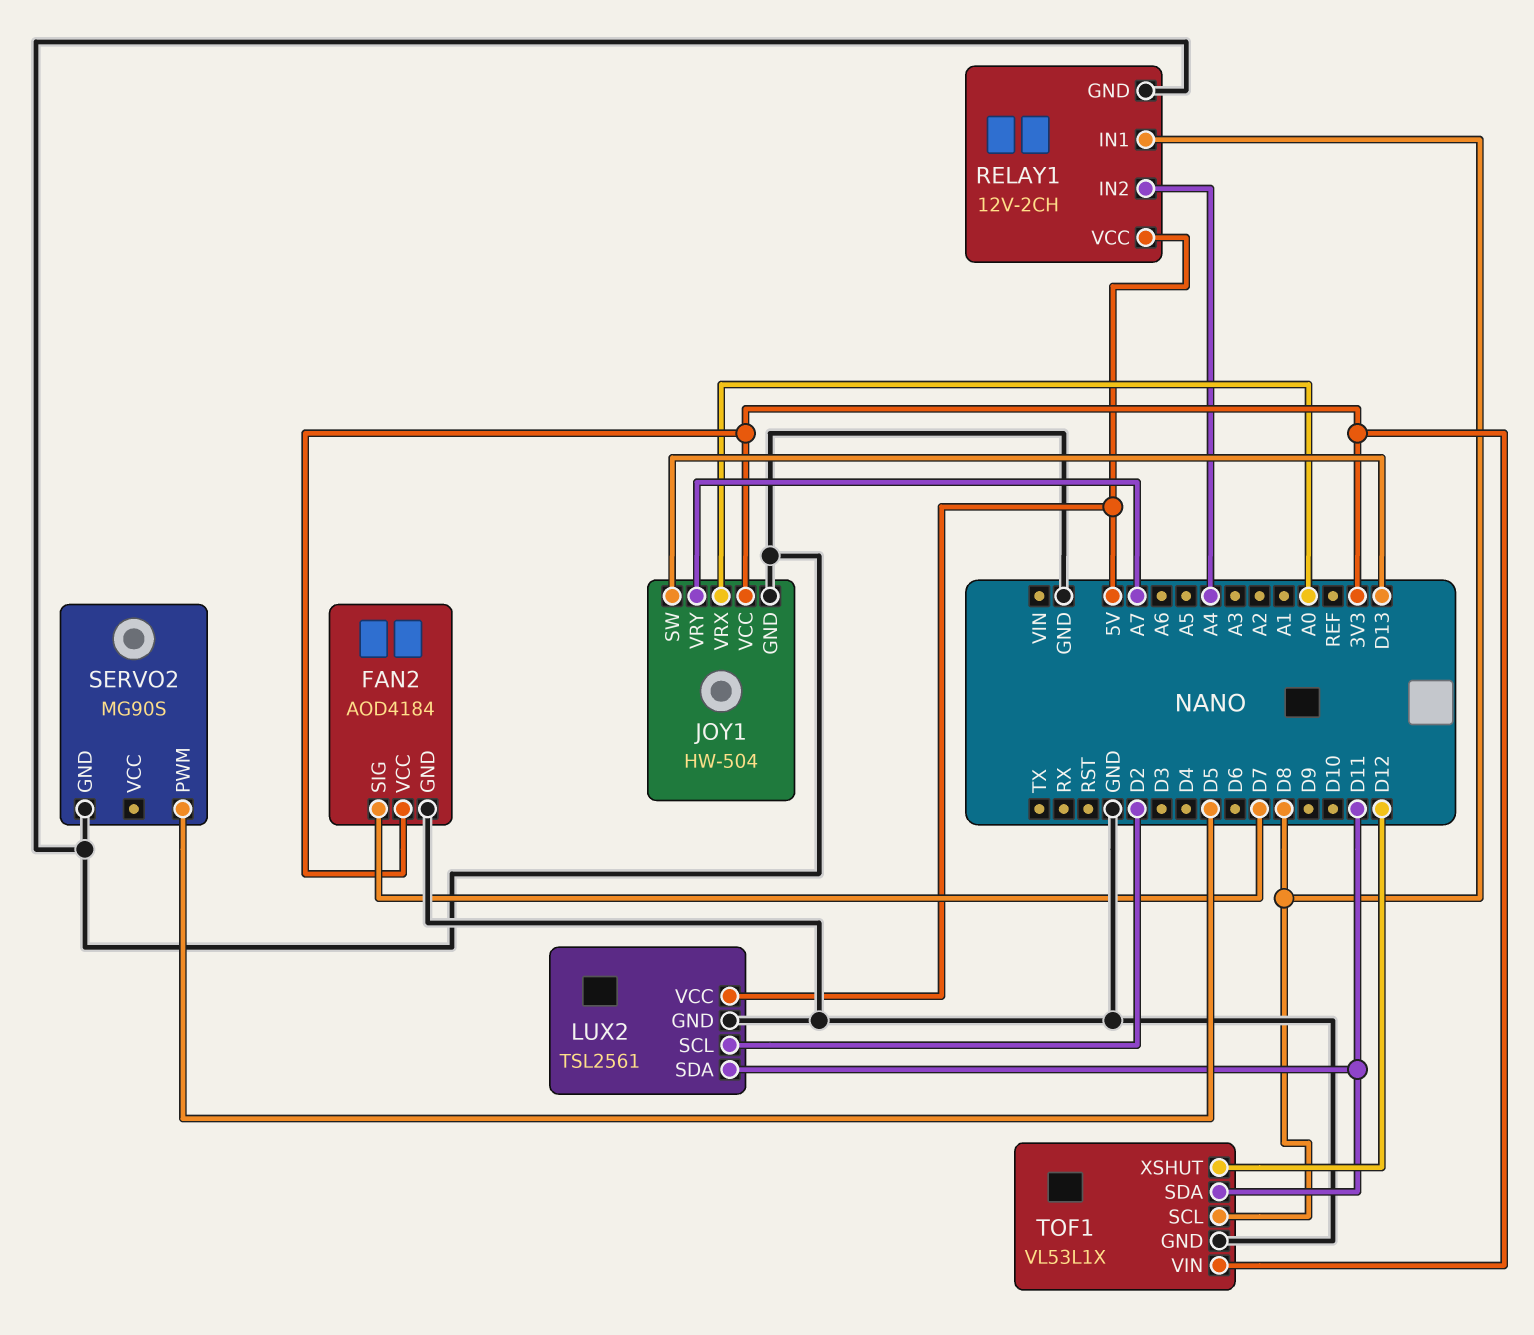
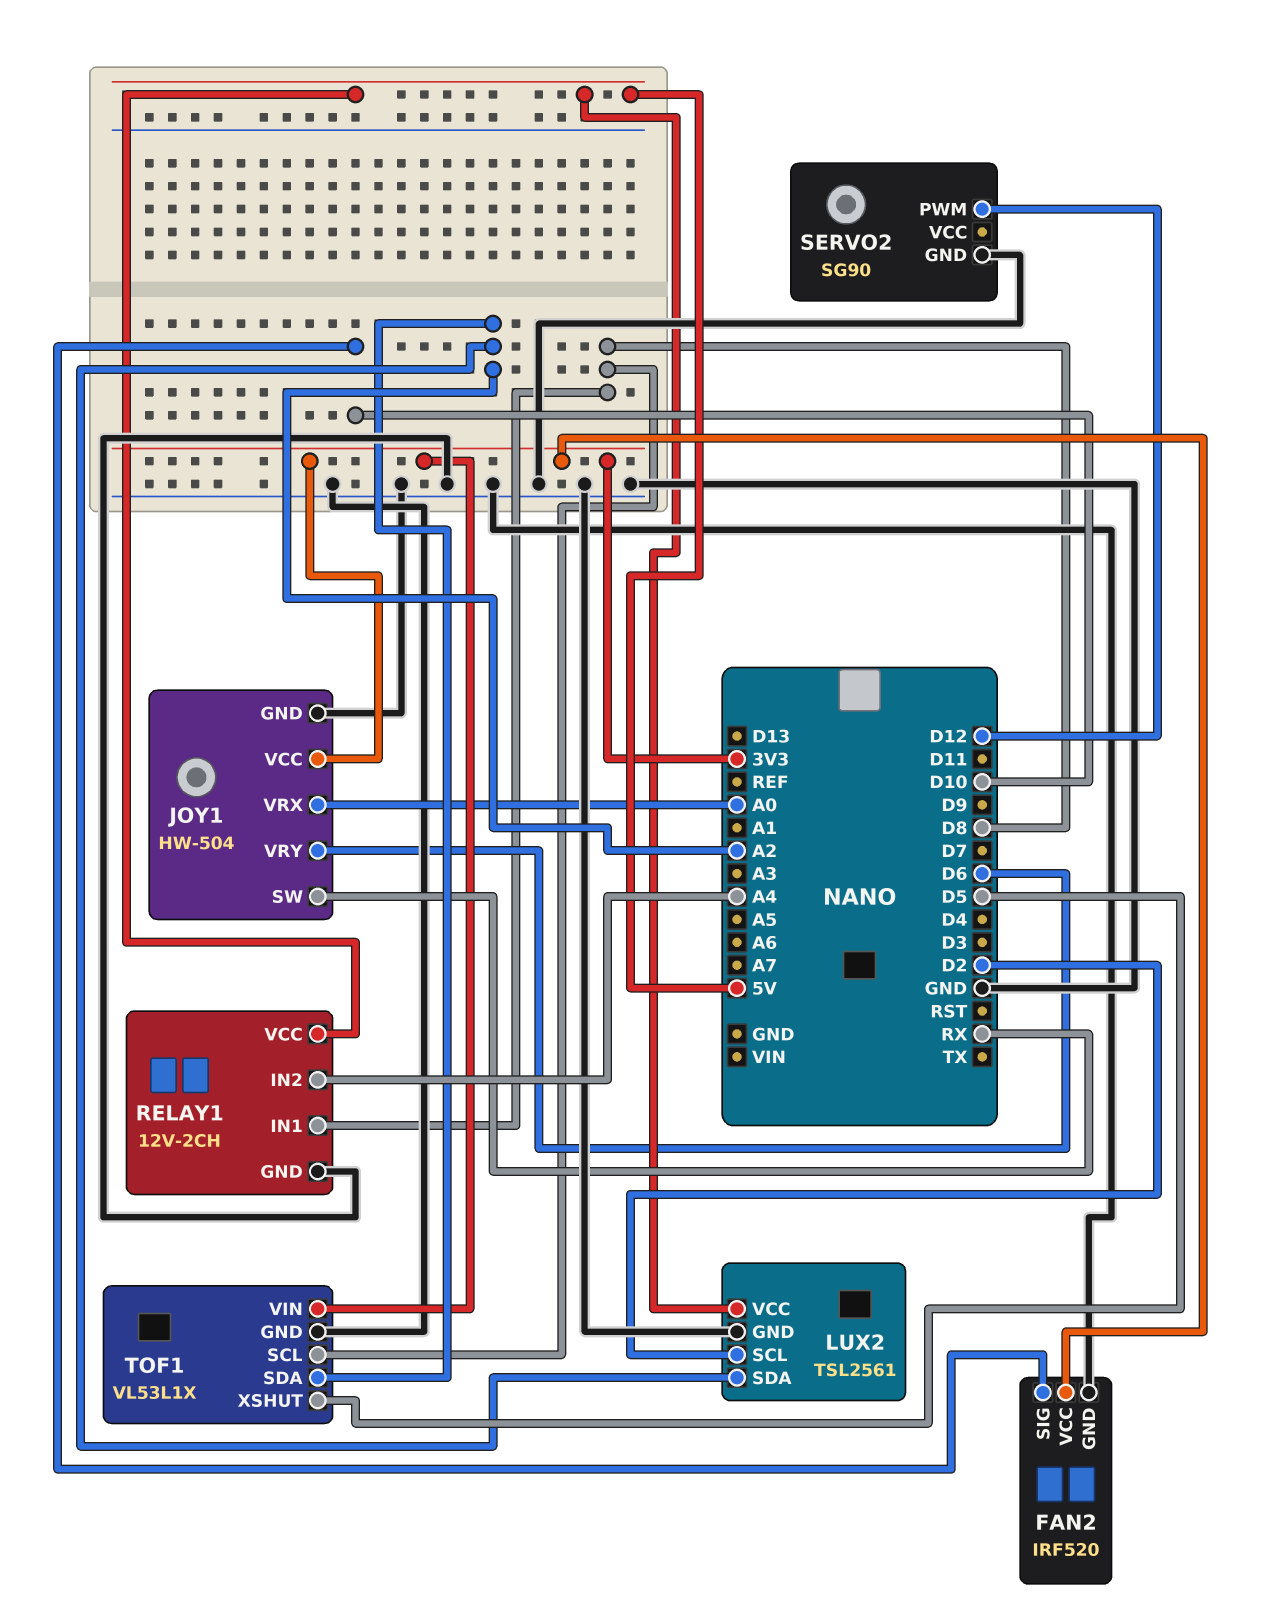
FAN2: AOD4184 -> IRF520
FAN2 pin SIG: D7 -> D10
JOY1 pin SW: D13 -> RX
JOY1 pin VRY: A7 -> D6
LUX2 pin SDA: D11 -> A2
SERVO2: MG90S -> SG90
SERVO2 pin PWM: D5 -> D12
TOF1 pin SDA: D11 -> A2
TOF1 pin XSHUT: D12 -> D5

